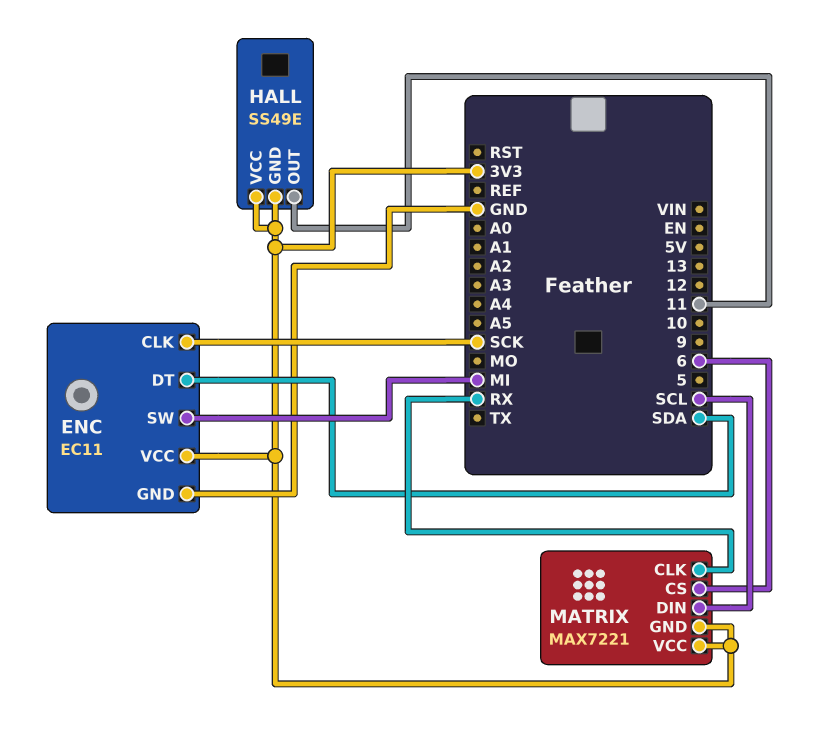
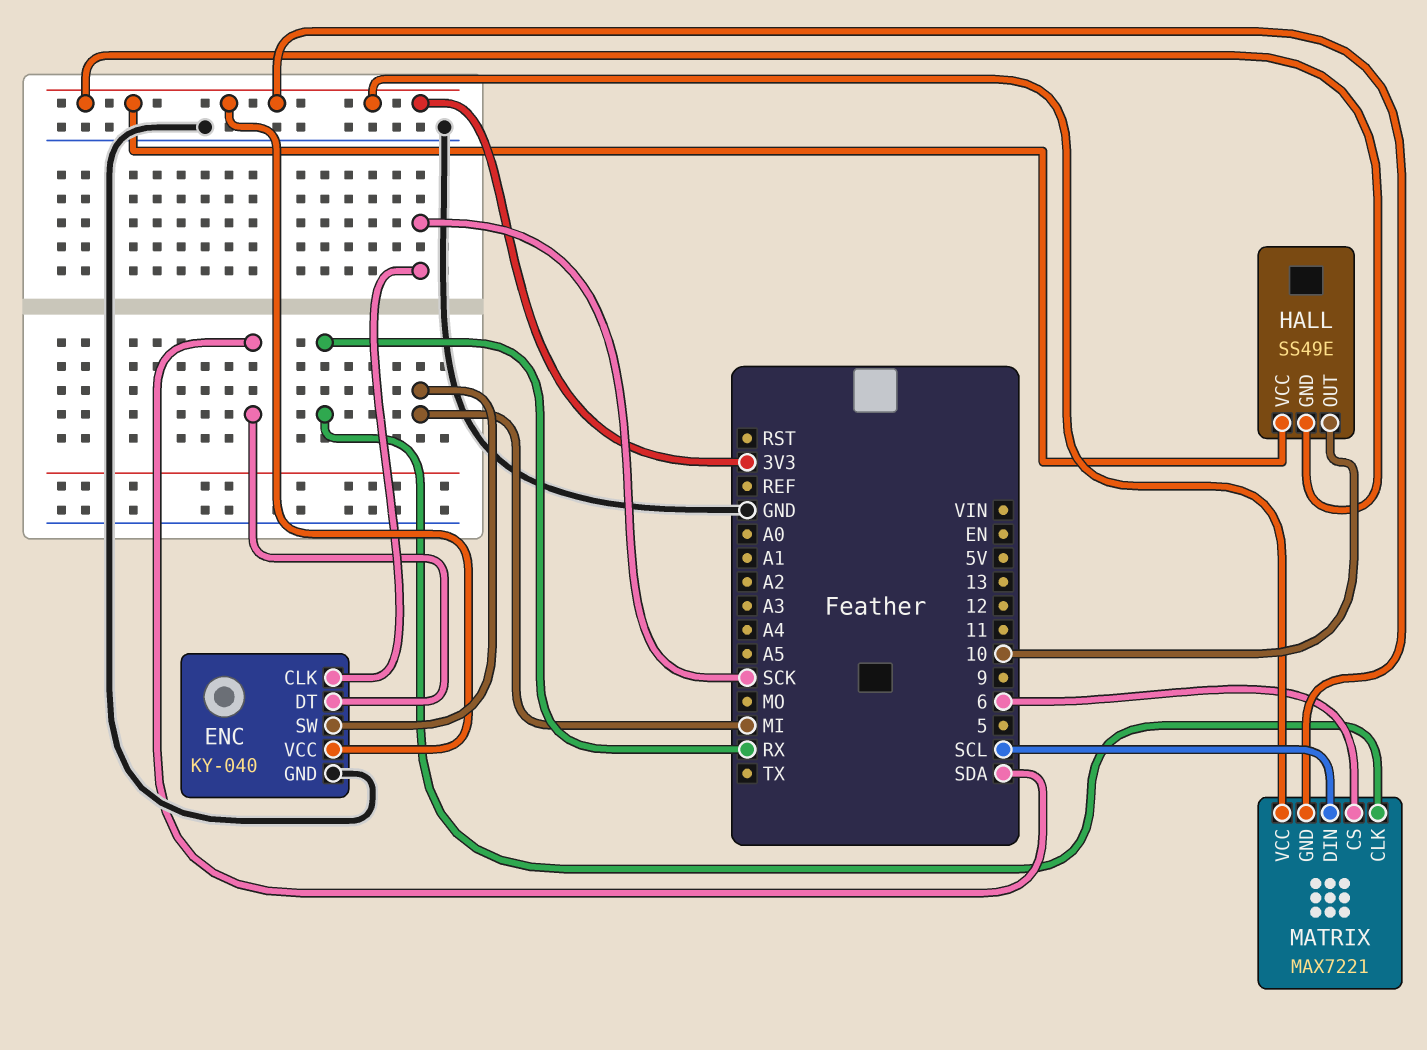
ENC: EC11 -> KY-040
HALL pin OUT: 11 -> 10

